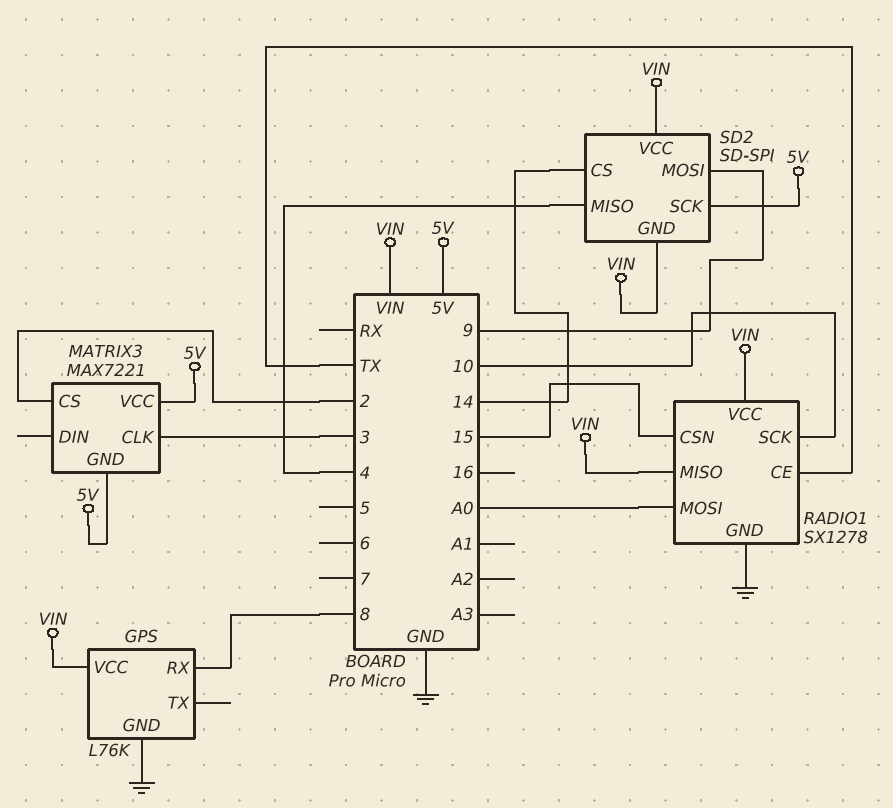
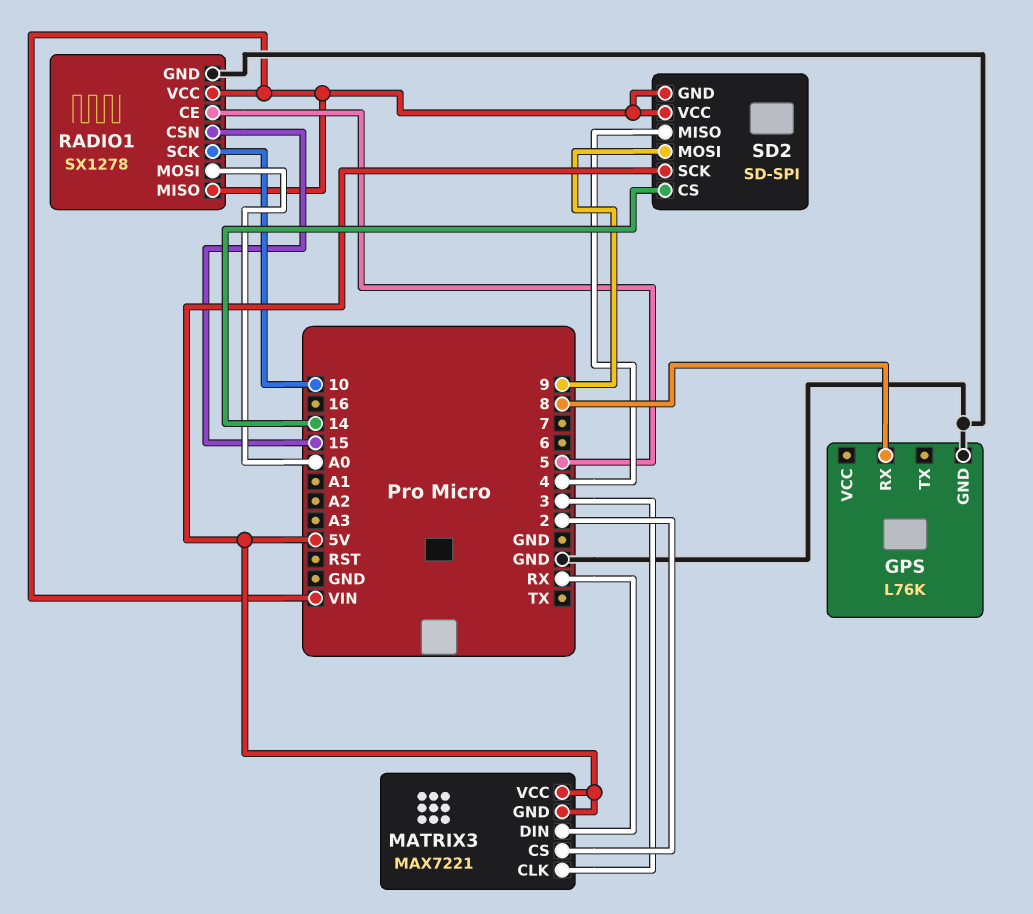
GPS pin VCC: VIN -> none
MATRIX3 pin DIN: none -> RX
RADIO1 pin CE: TX -> 5

